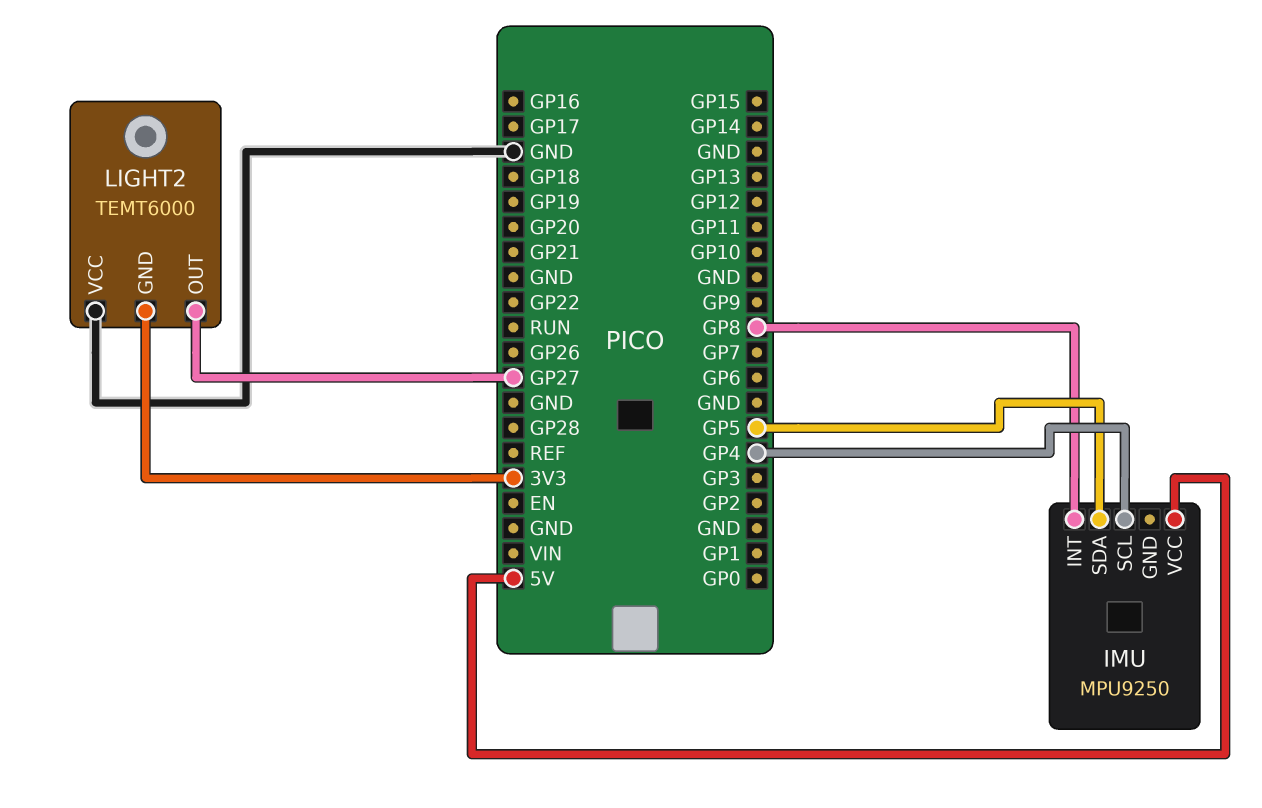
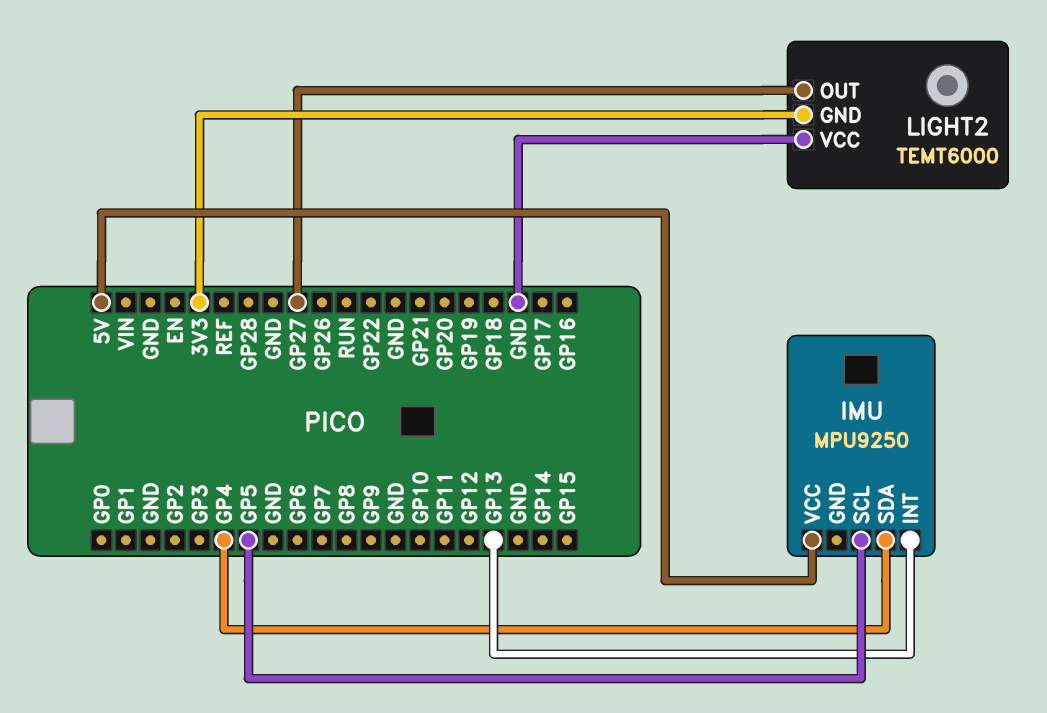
IMU pin INT: GP8 -> GP13
IMU pin SCL: GP4 -> GP5
IMU pin SDA: GP5 -> GP4

